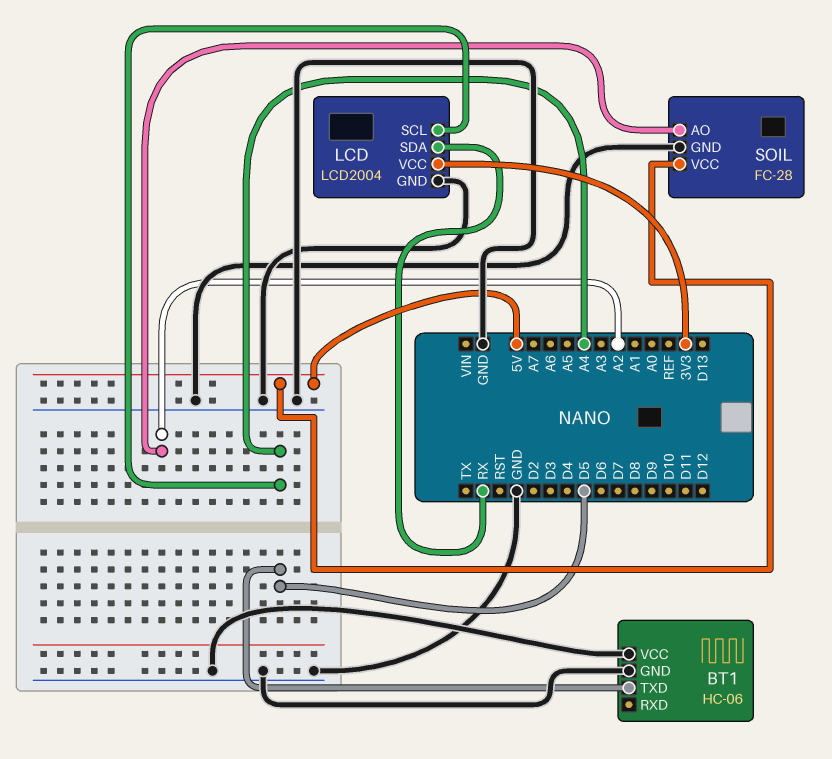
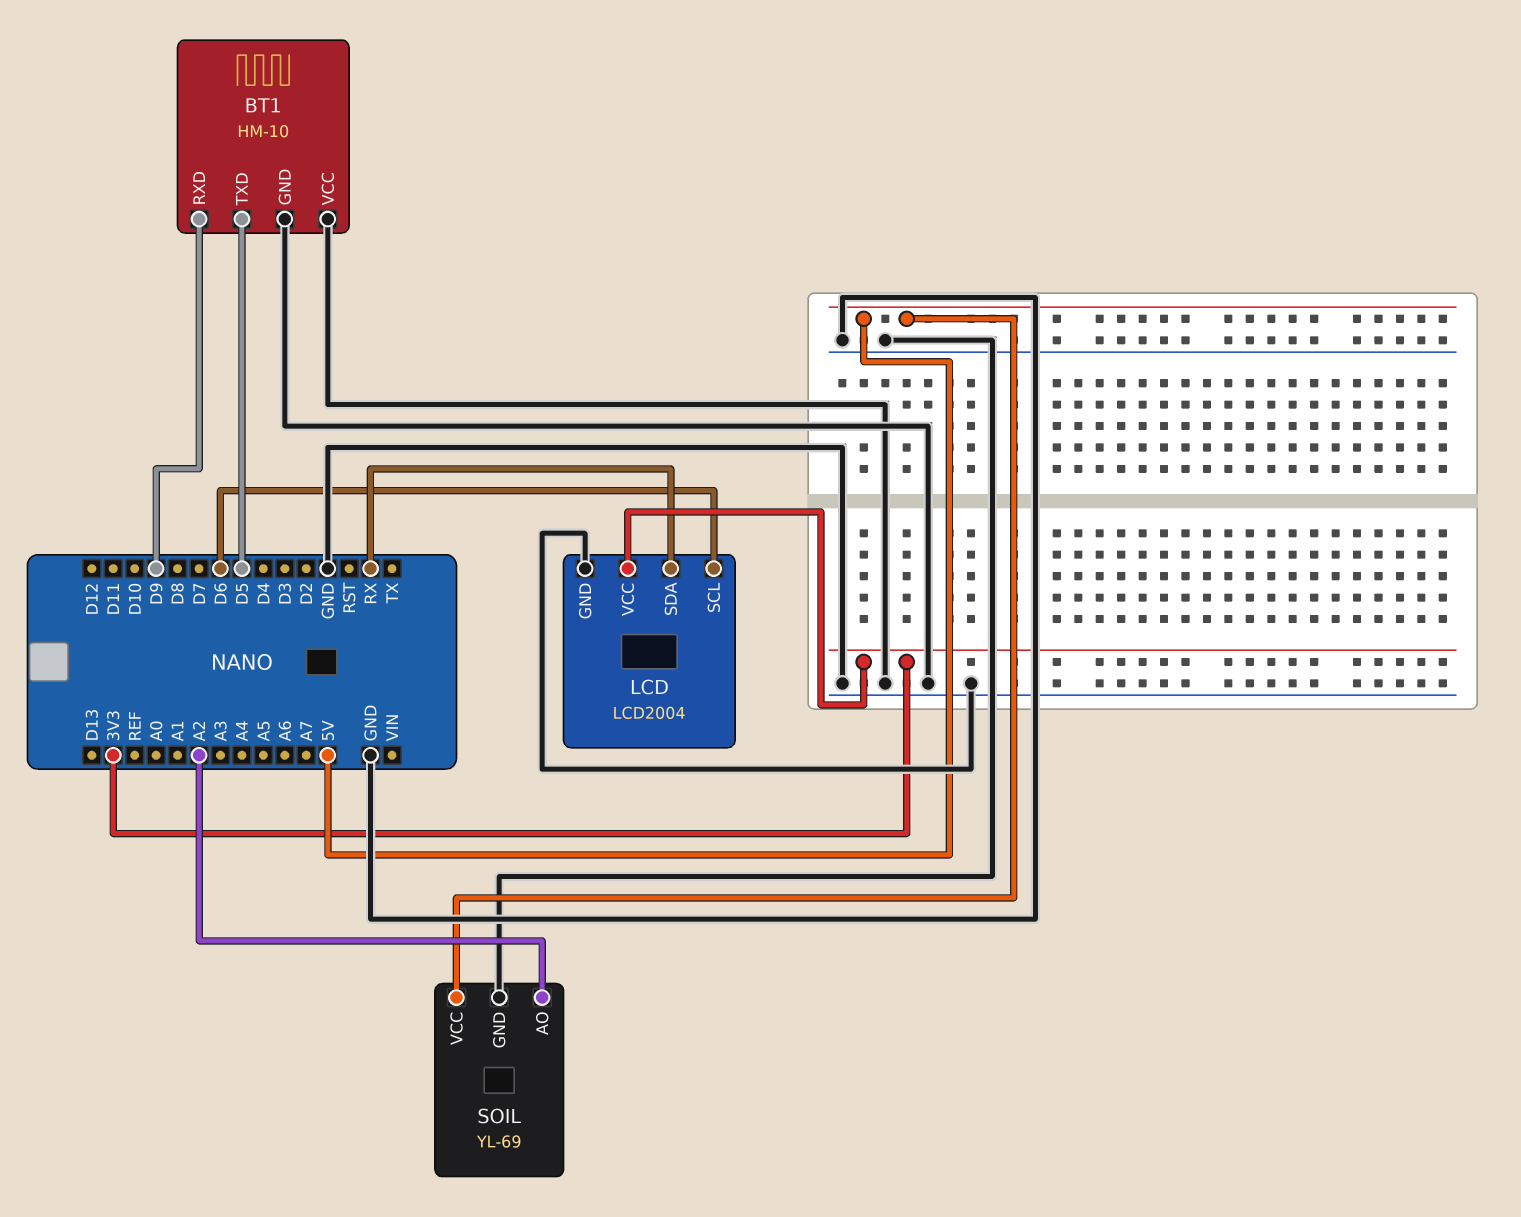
BT1: HC-06 -> HM-10
BT1 pin RXD: none -> D9
LCD pin SCL: A4 -> D6
SOIL: FC-28 -> YL-69

